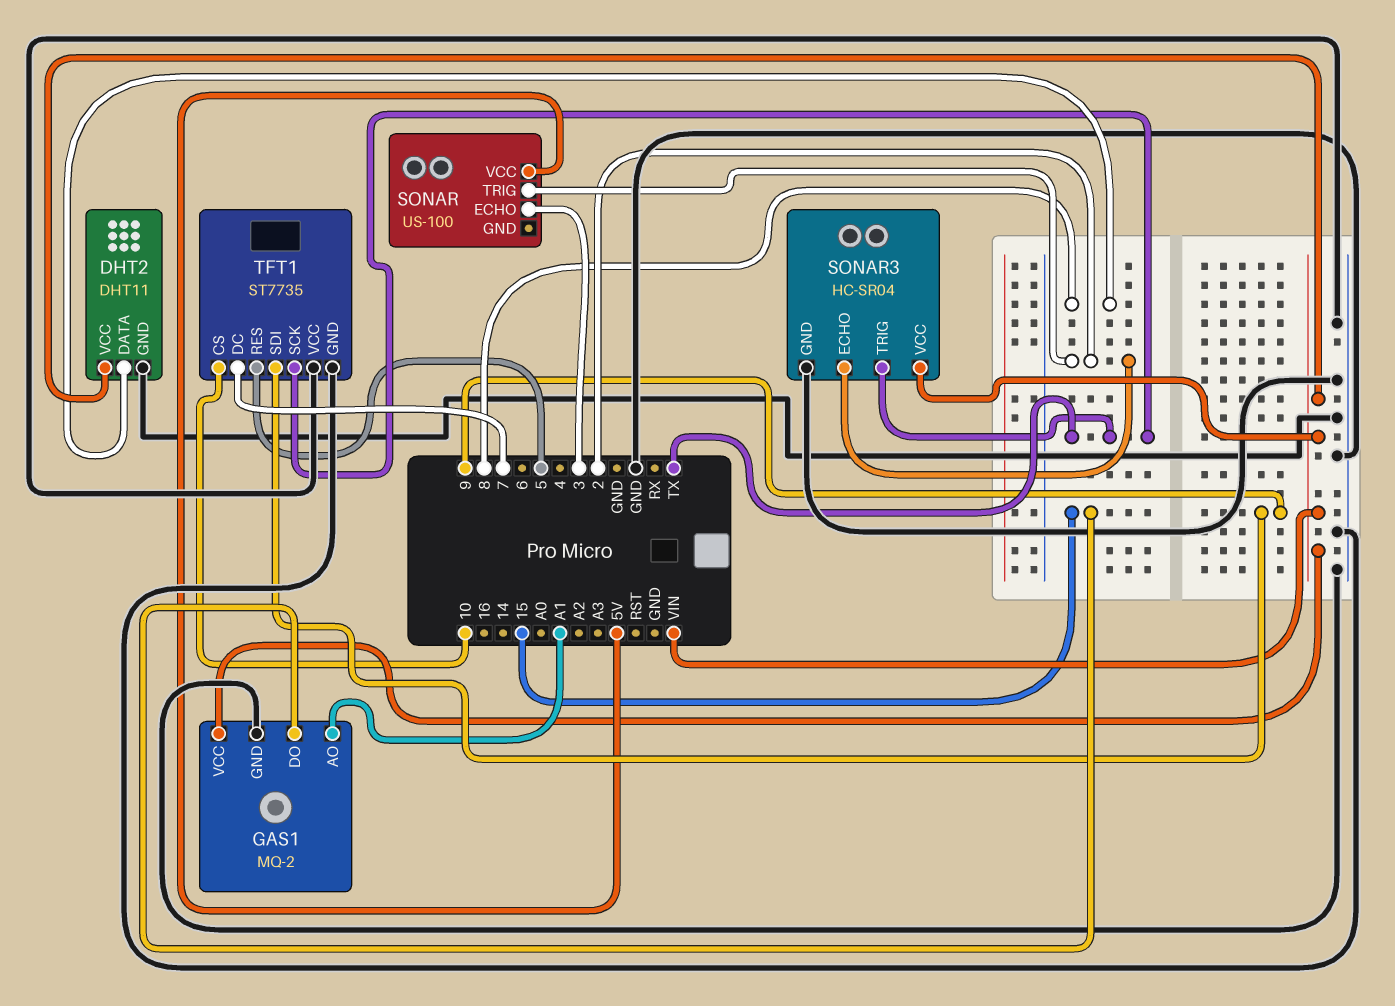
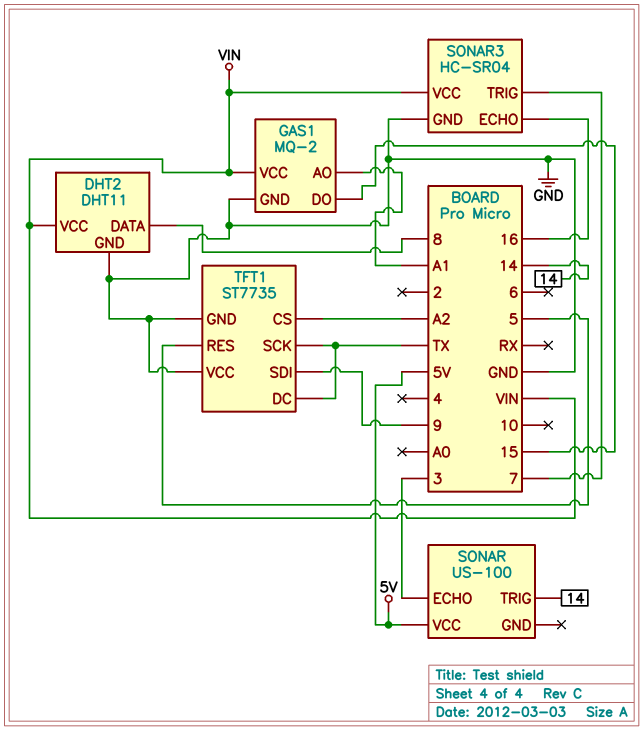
SONAR pin TRIG: 2 -> 14
SONAR3 pin ECHO: 2 -> 16
SONAR3 pin TRIG: TX -> 7
TFT1 pin CS: 10 -> A2
TFT1 pin DC: 7 -> TX

